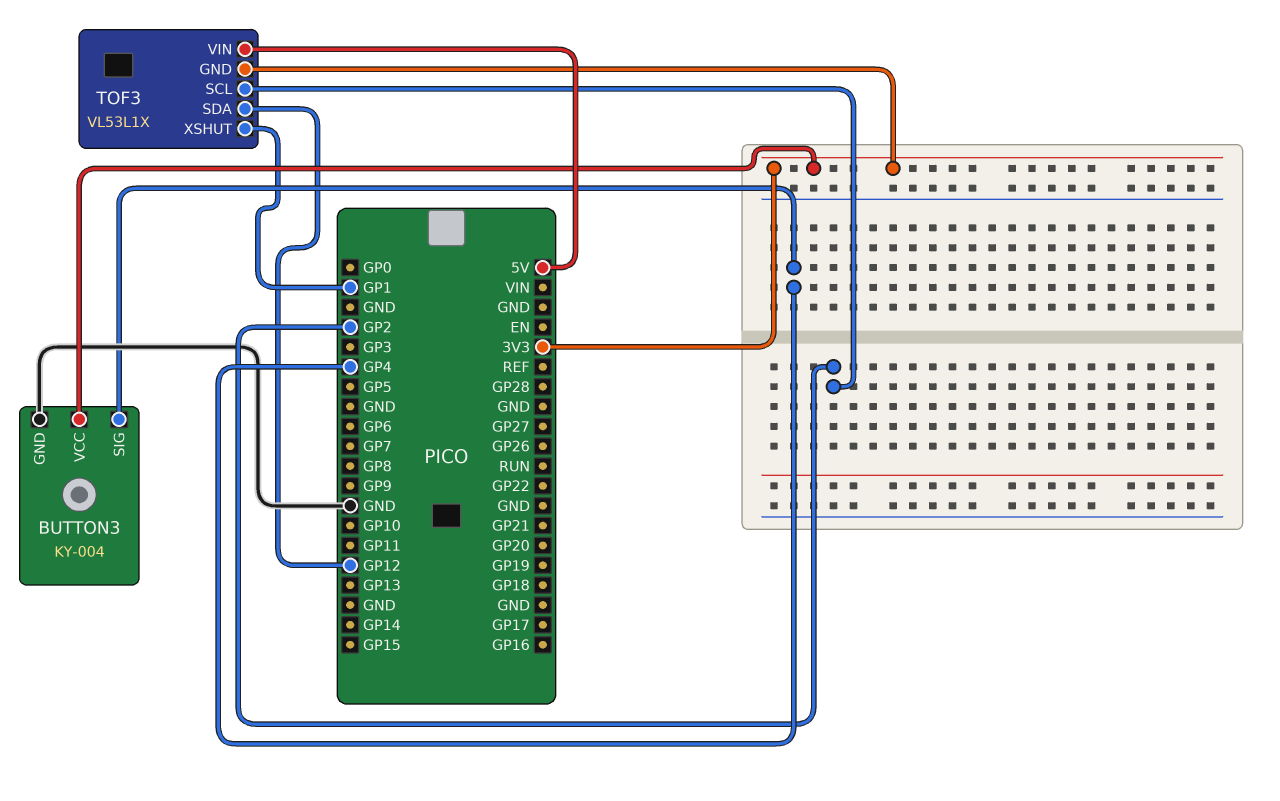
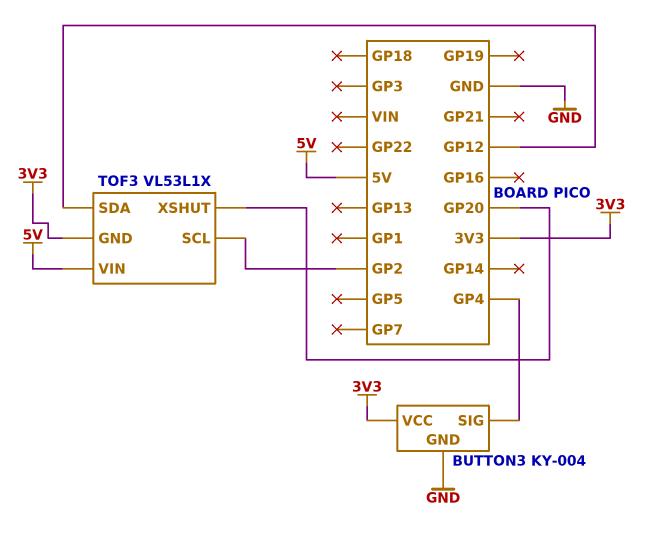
TOF3 pin XSHUT: GP1 -> GP20

